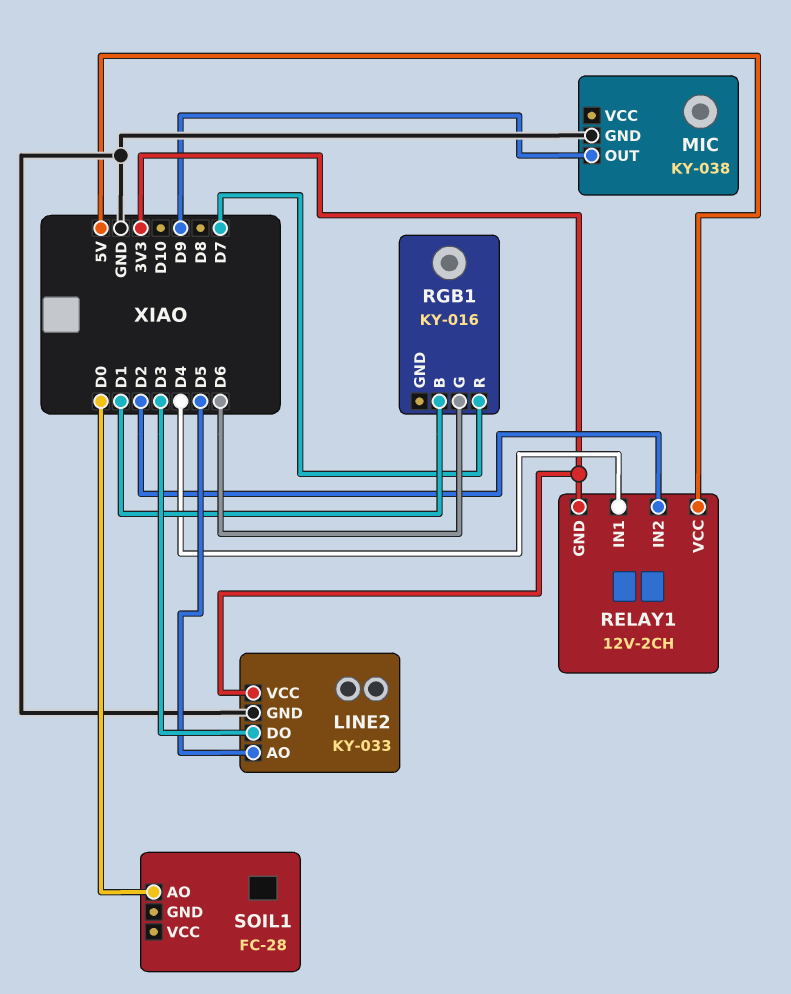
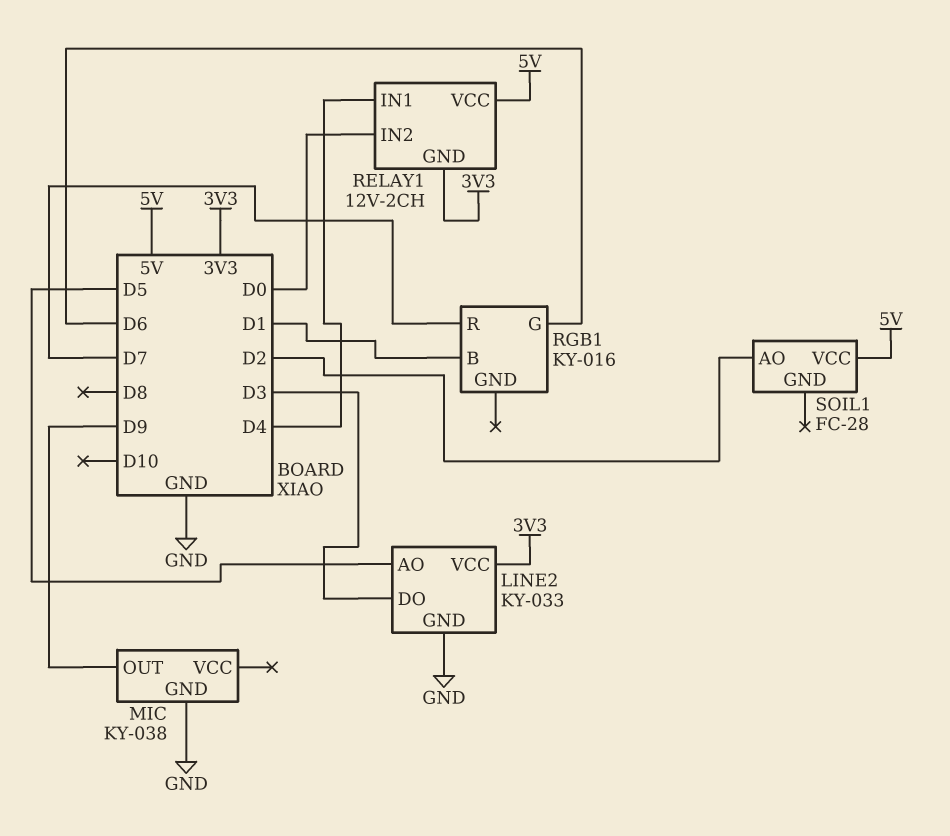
RELAY1 pin IN2: D2 -> D0
SOIL1 pin AO: D0 -> D2
SOIL1 pin VCC: none -> 5V

